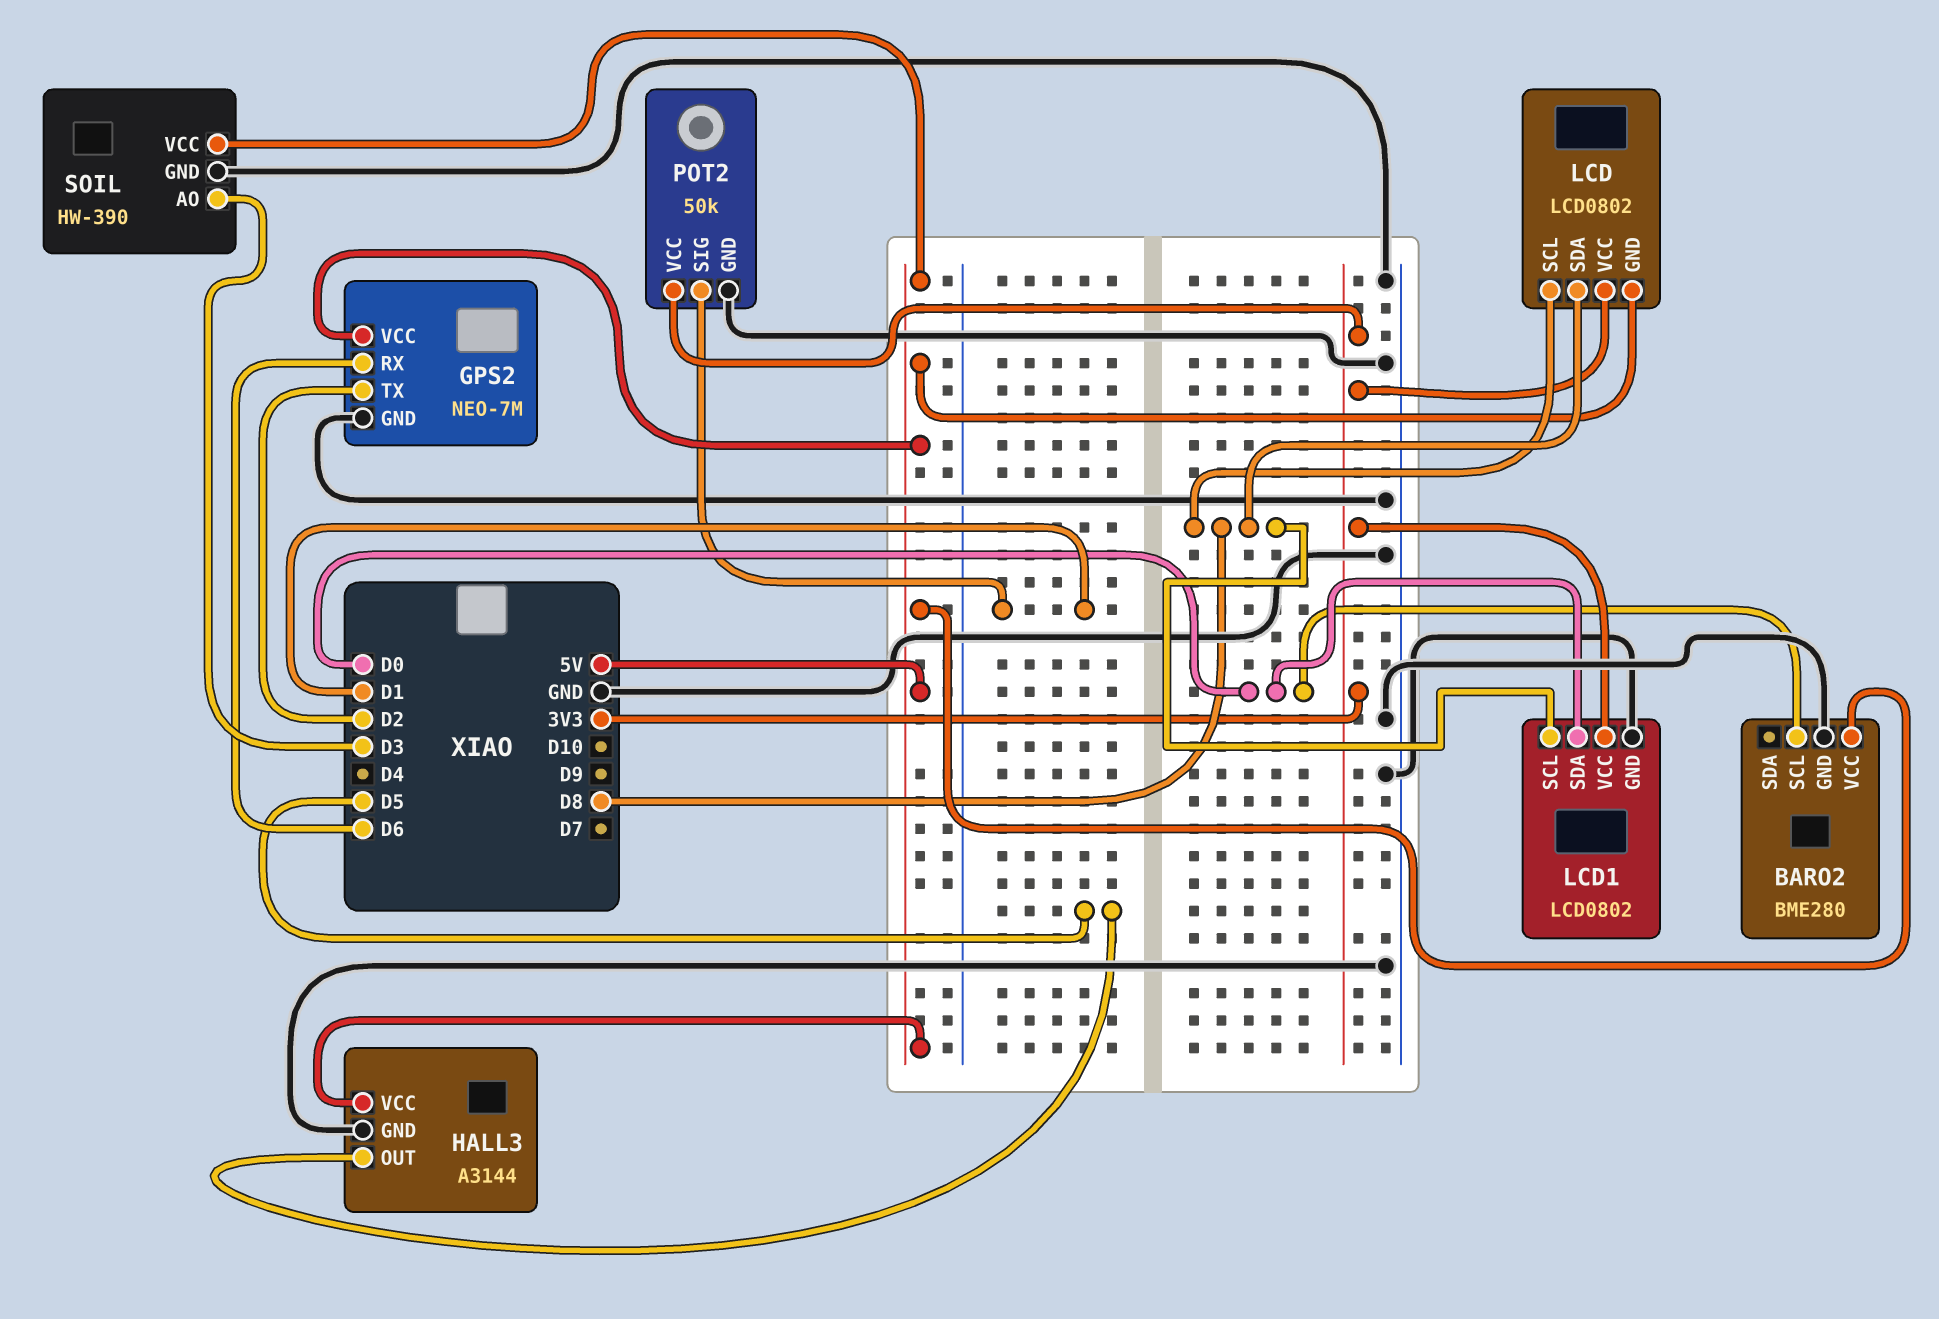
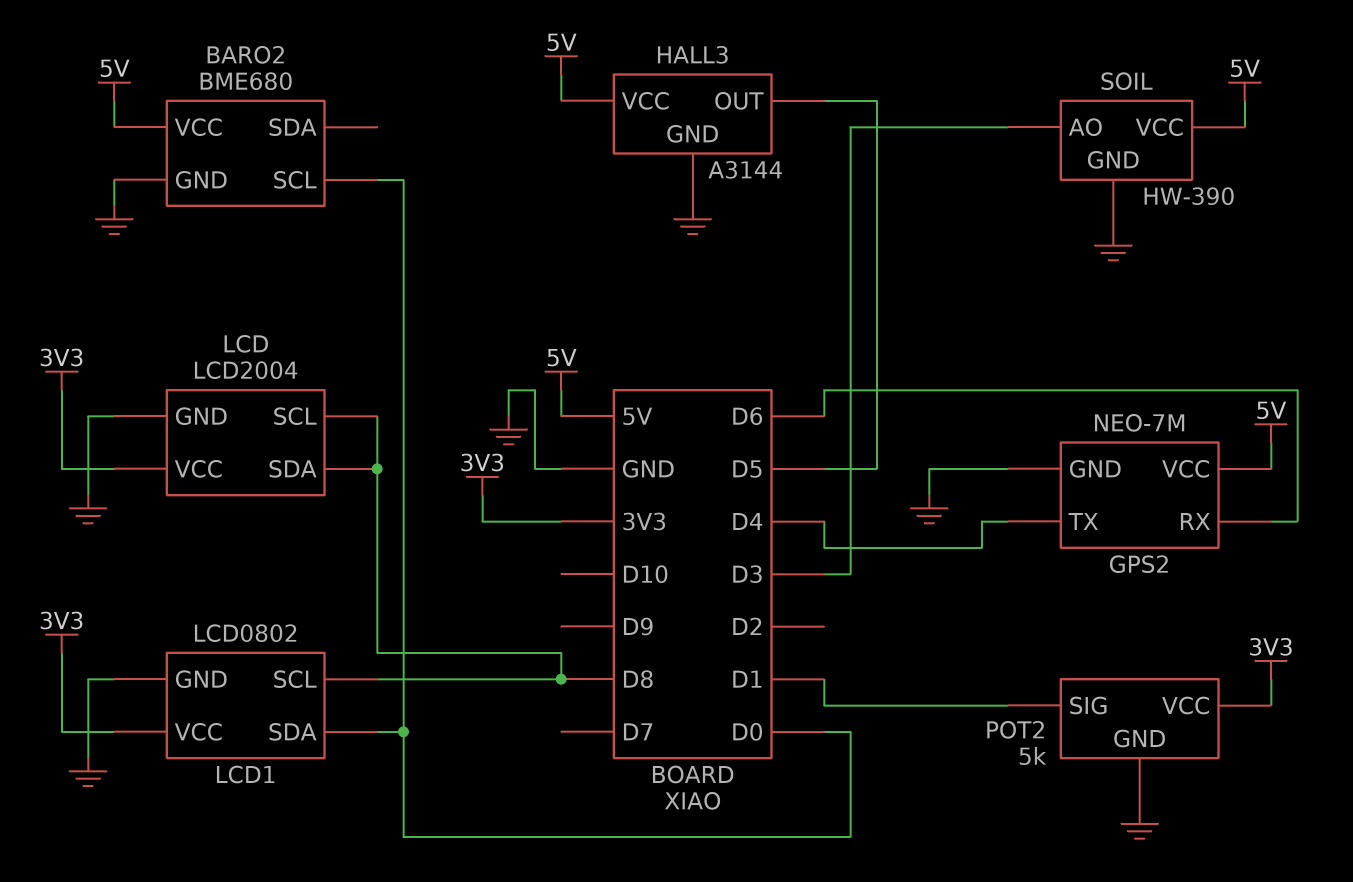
BARO2: BME280 -> BME680
GPS2 pin TX: D2 -> D4
LCD: LCD0802 -> LCD2004
LCD pin GND: 5V -> GND
POT2: 50k -> 5k

